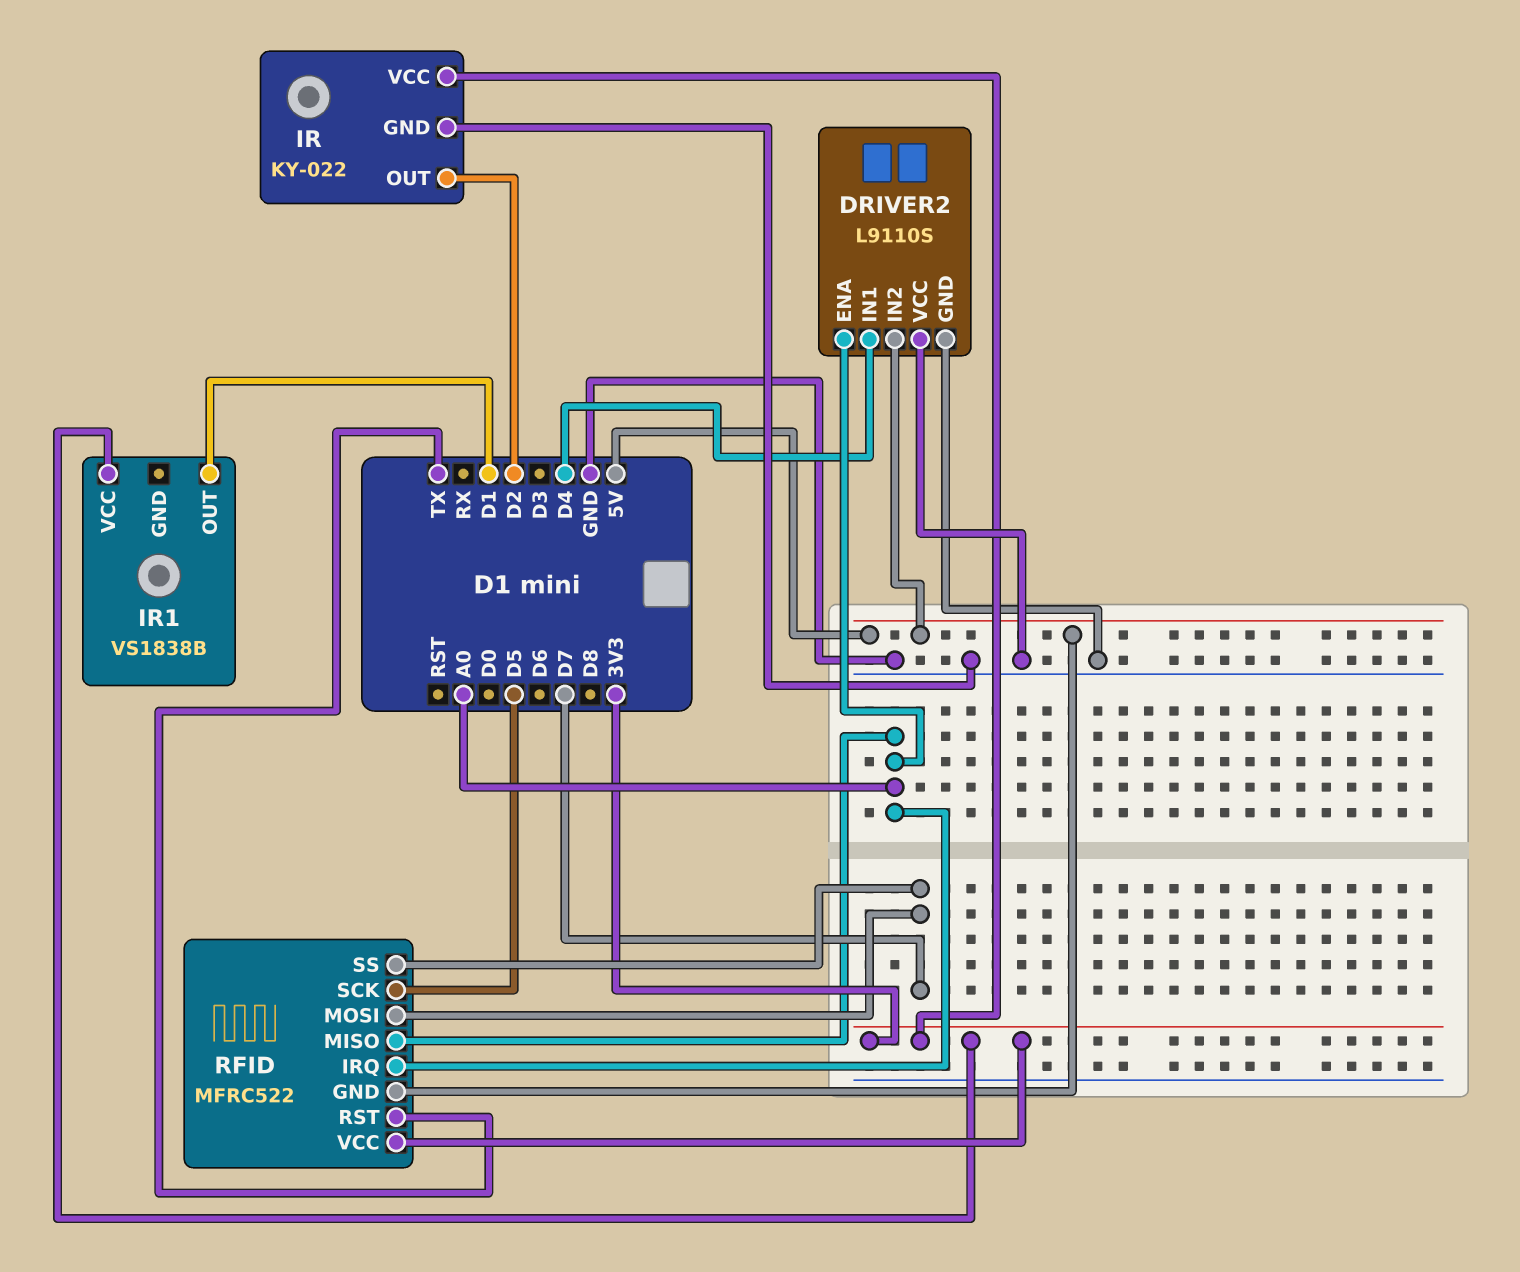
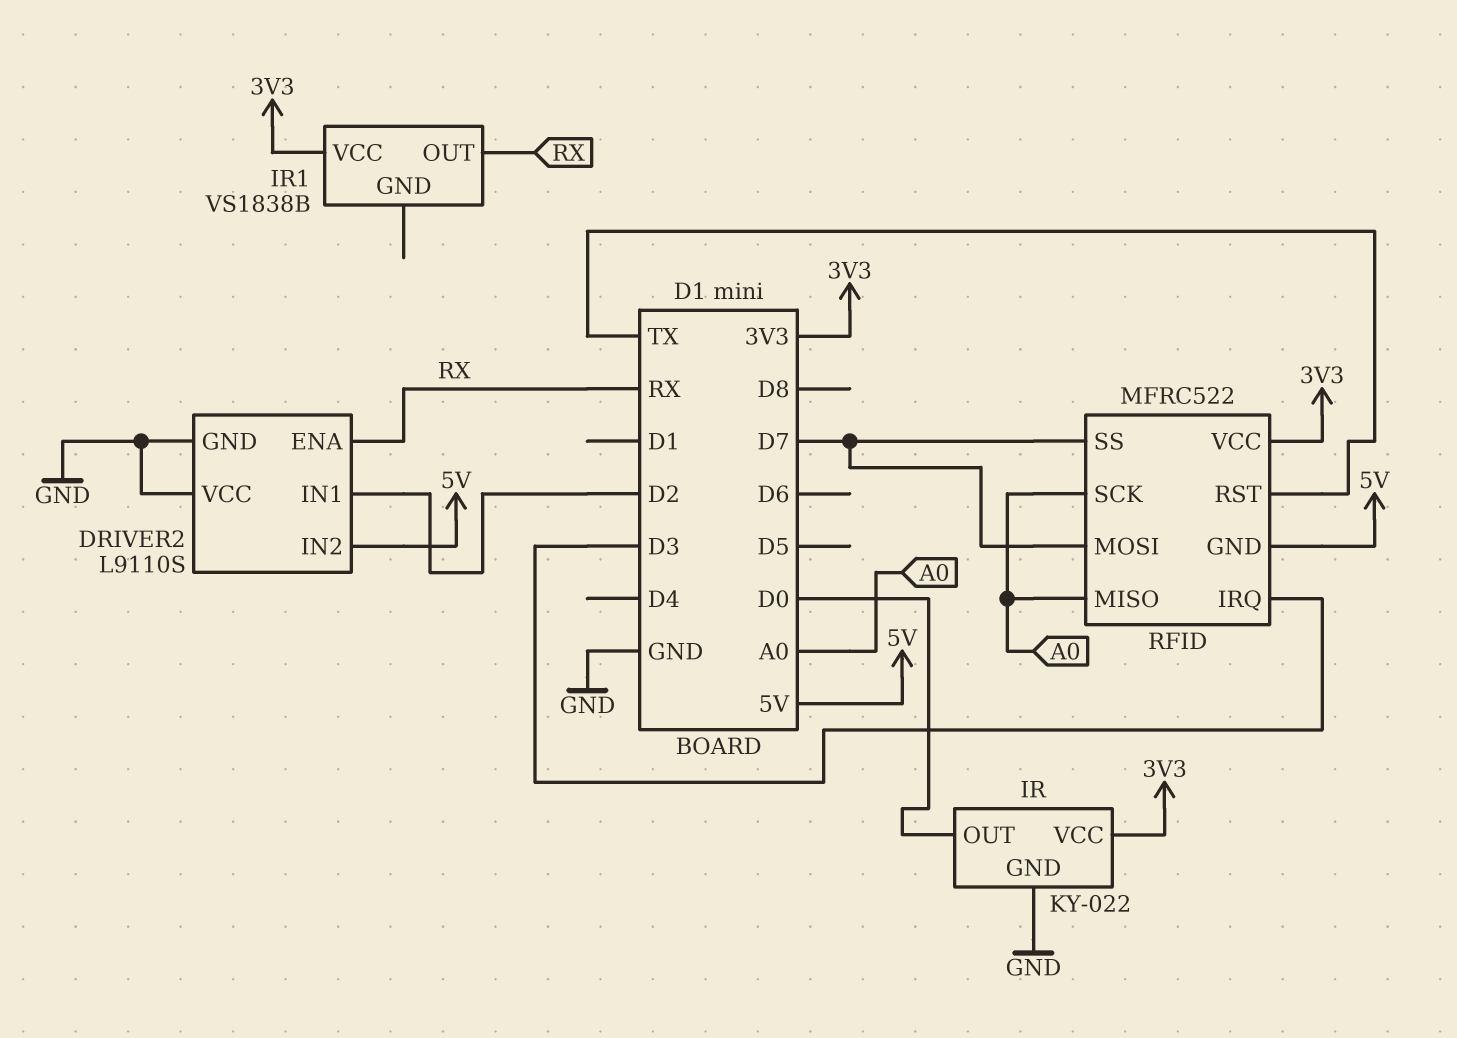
DRIVER2 pin ENA: A0 -> RX
DRIVER2 pin IN1: D4 -> D2
IR pin OUT: D2 -> D0
IR1 pin OUT: D1 -> RX
RFID pin IRQ: A0 -> D3
RFID pin SCK: D5 -> A0

